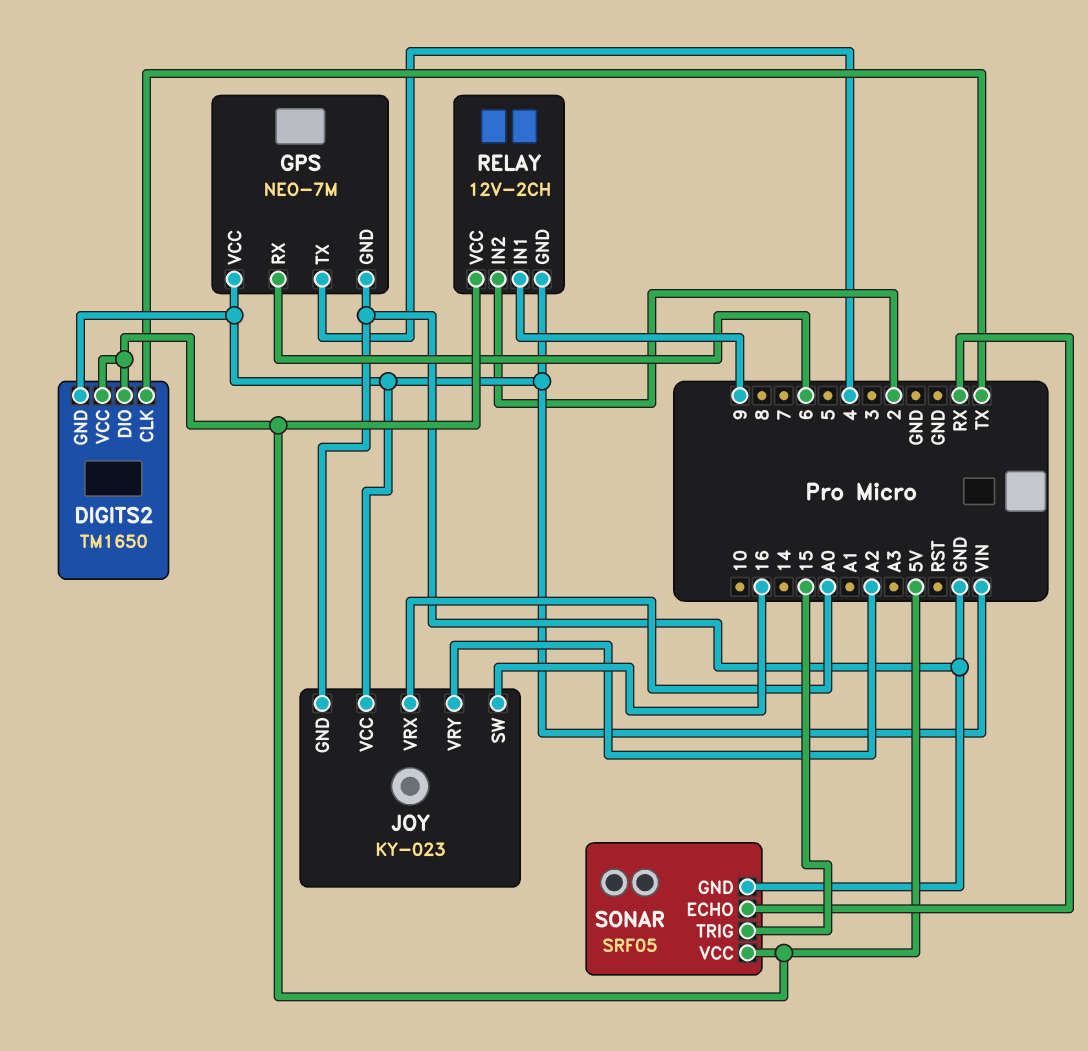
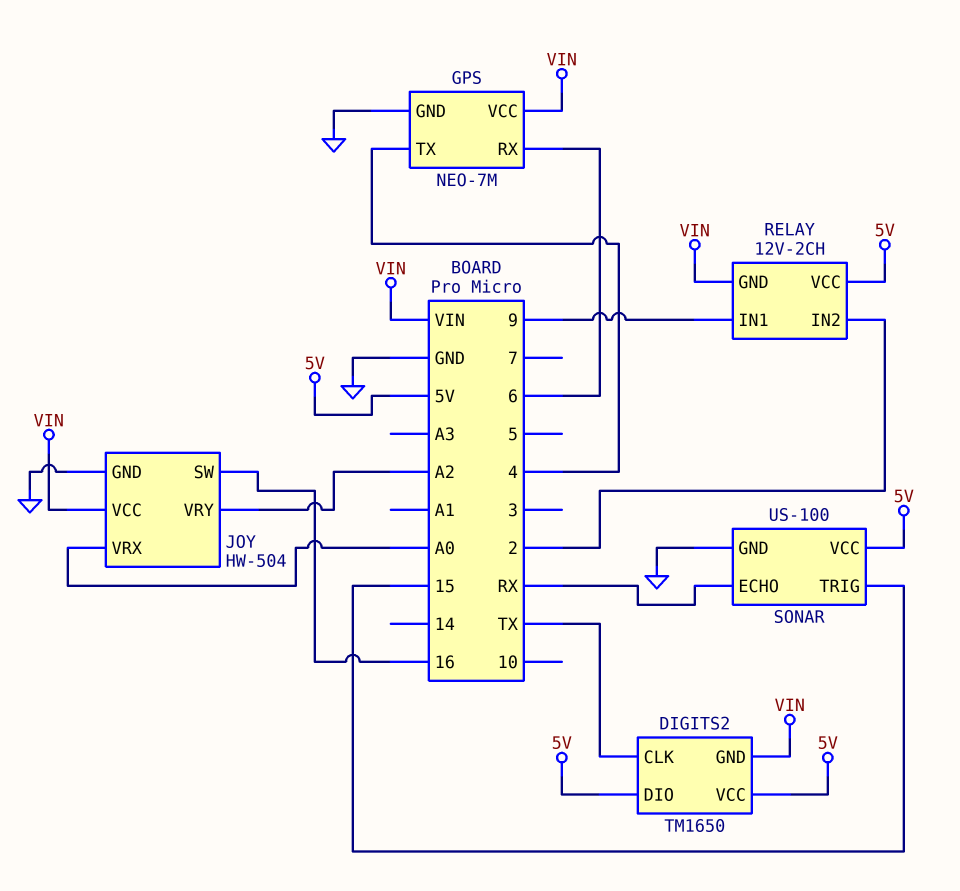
JOY: KY-023 -> HW-504
SONAR: SRF05 -> US-100

